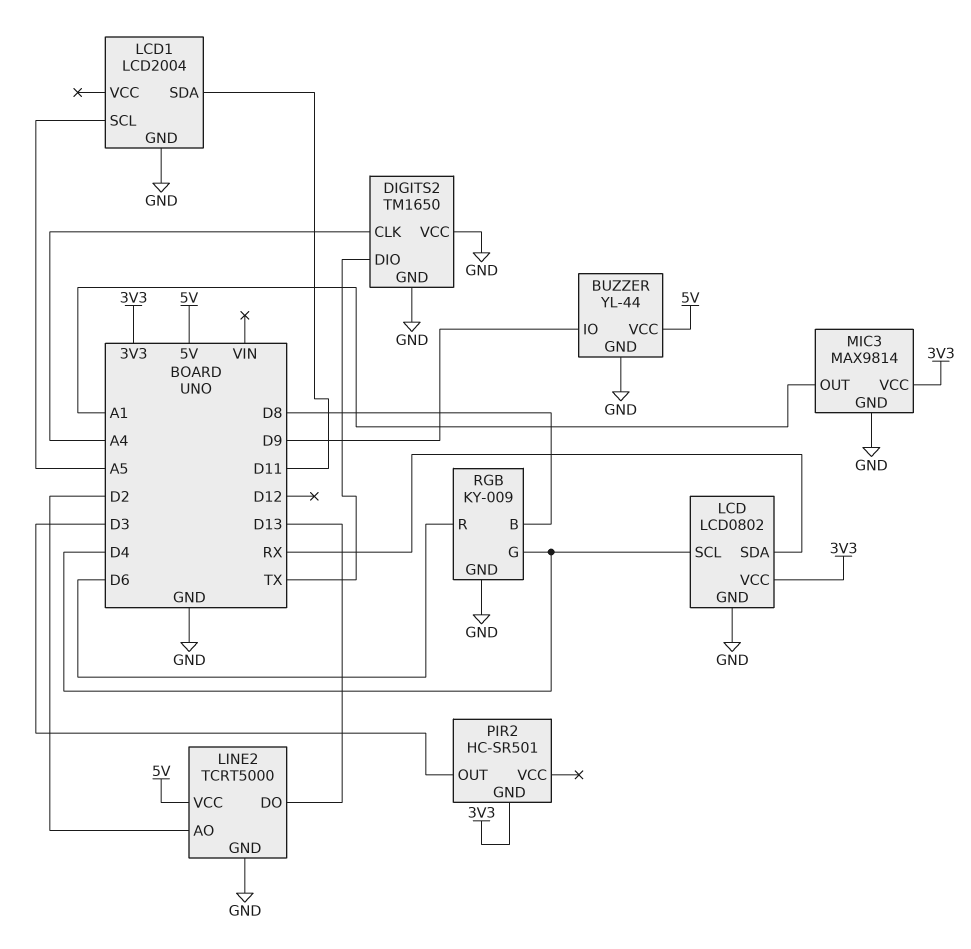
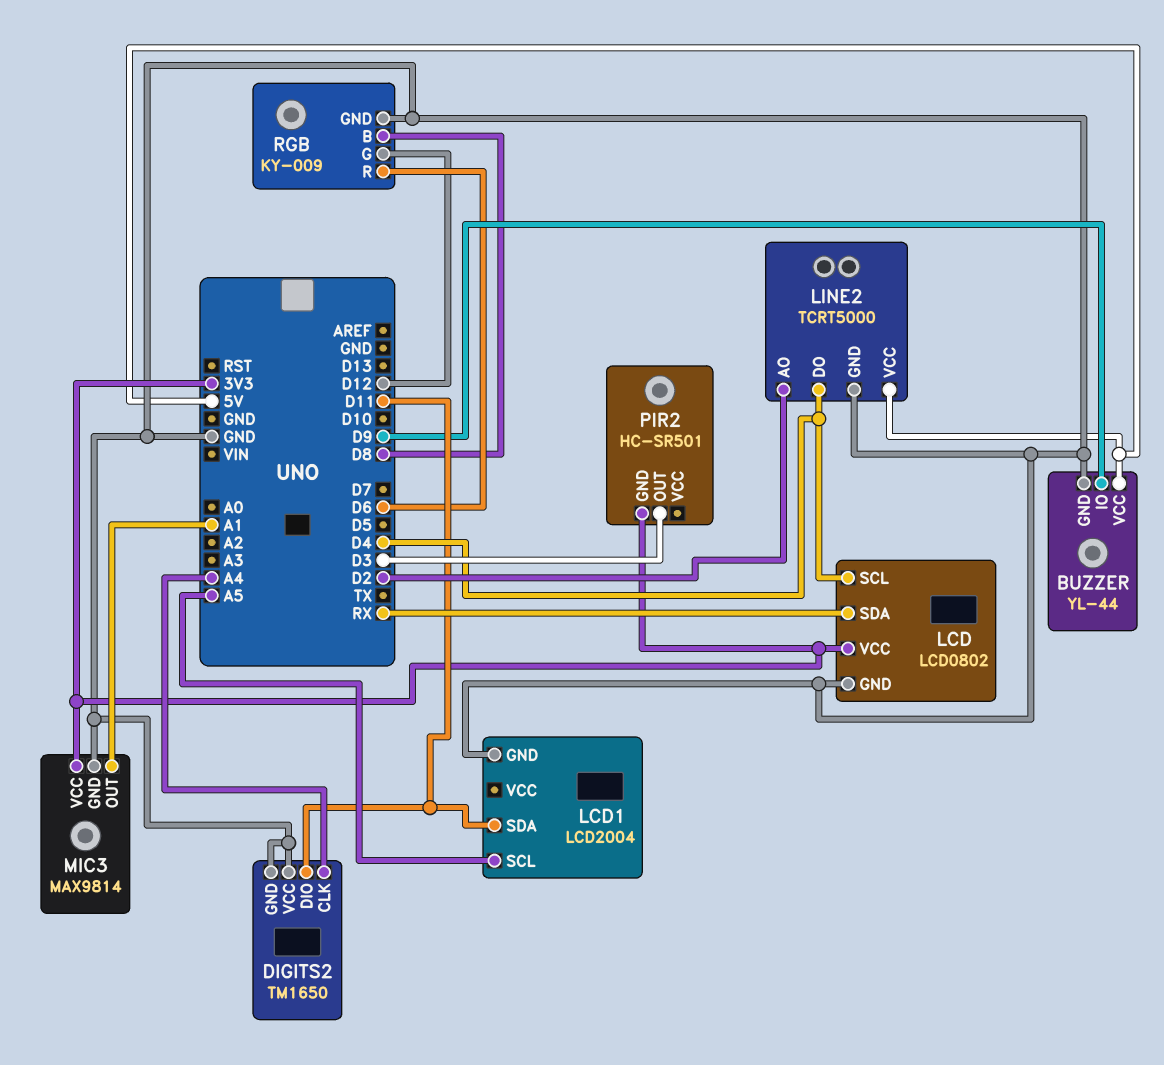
DIGITS2 pin DIO: TX -> D11
LINE2 pin DO: D13 -> D4
RGB pin G: D4 -> D12

